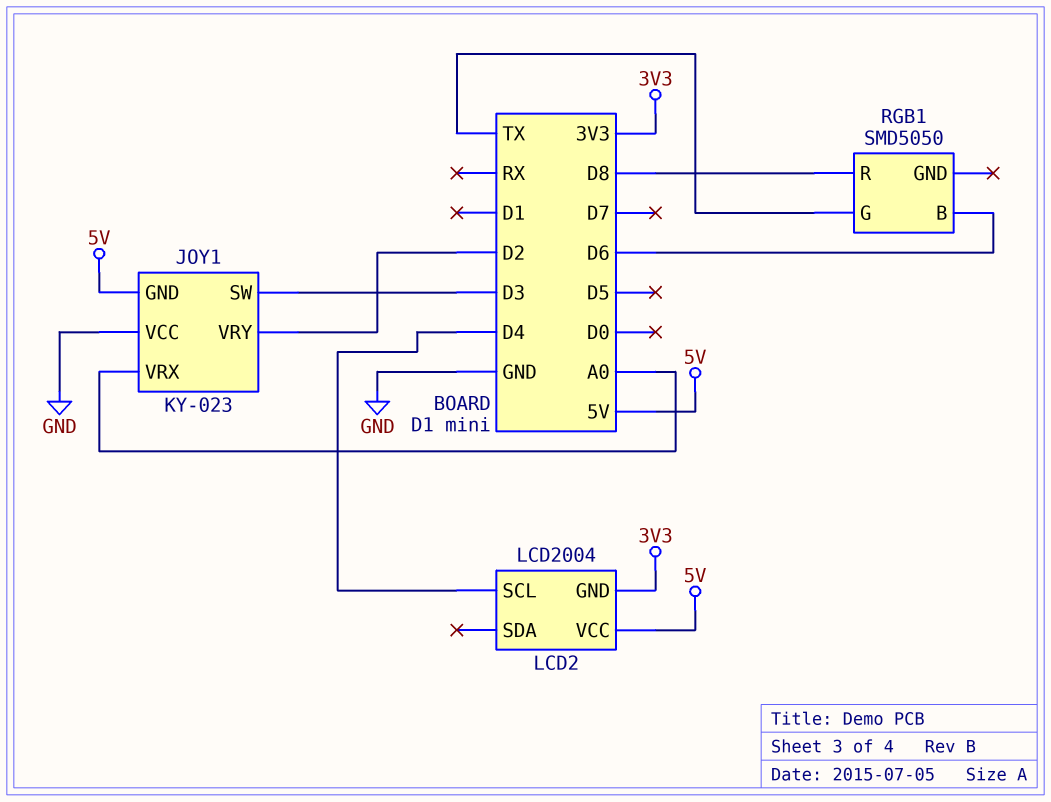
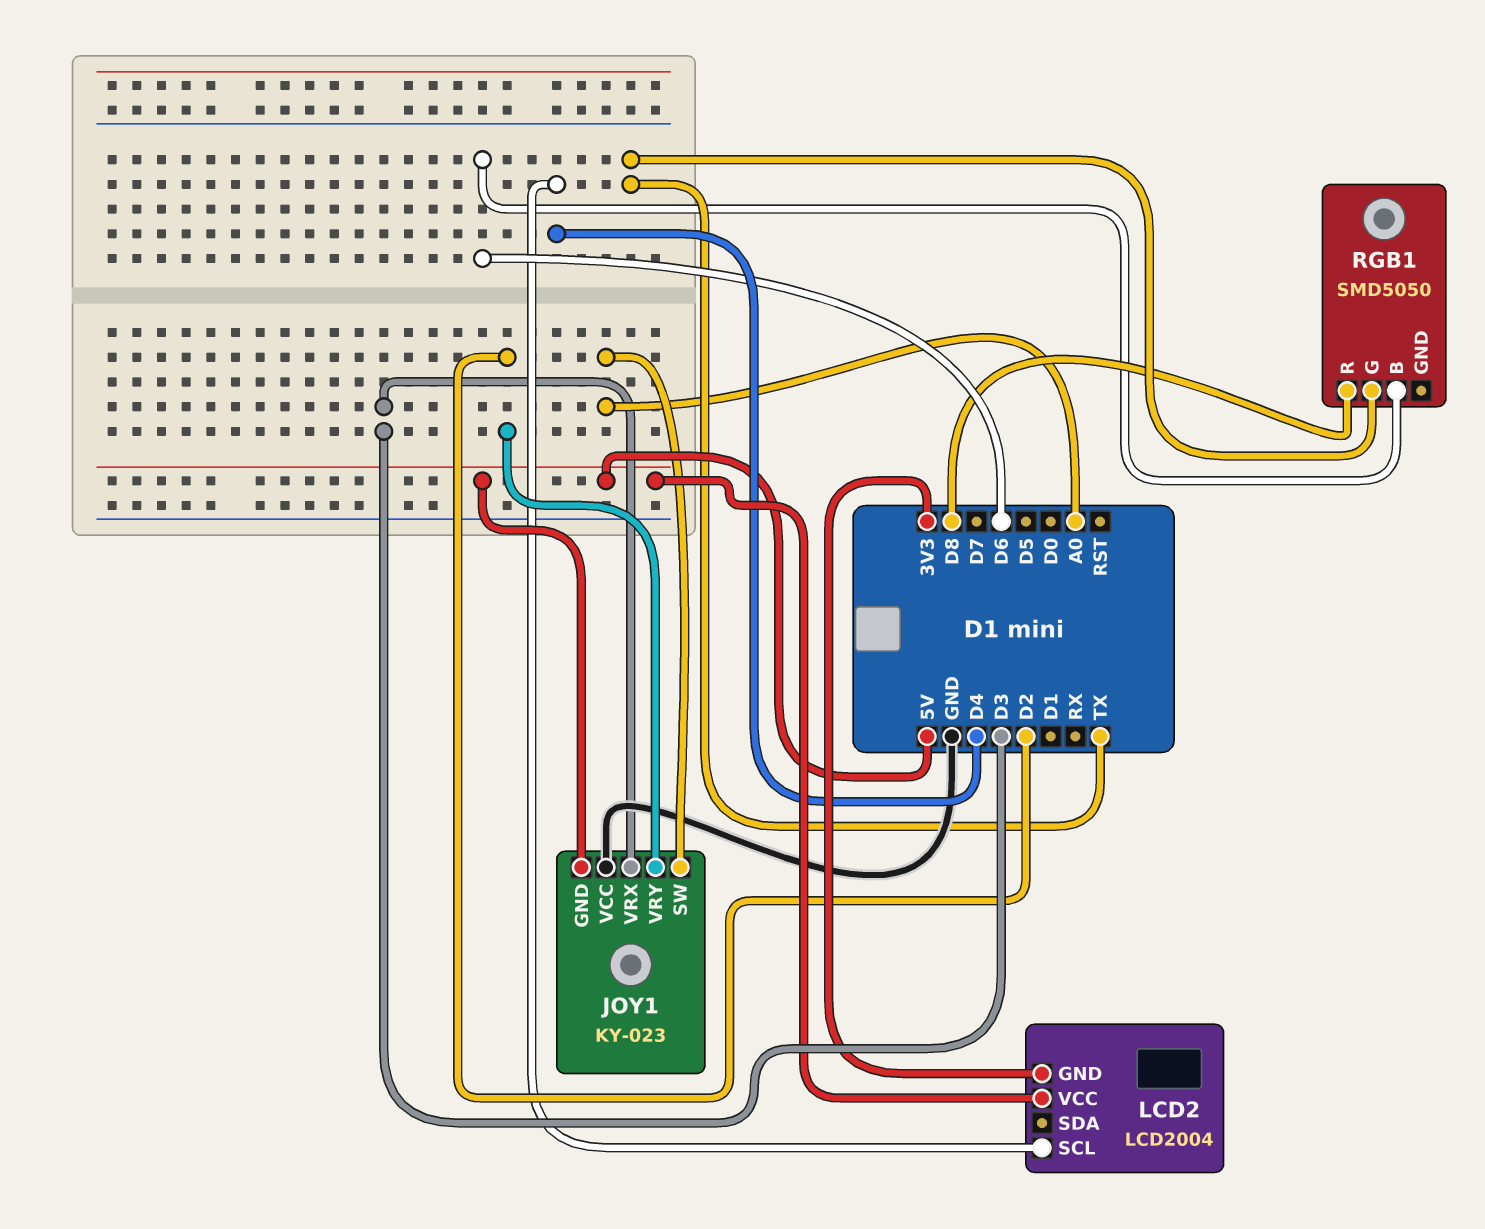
JOY1 pin SW: D3 -> A0
JOY1 pin VRX: A0 -> D3

